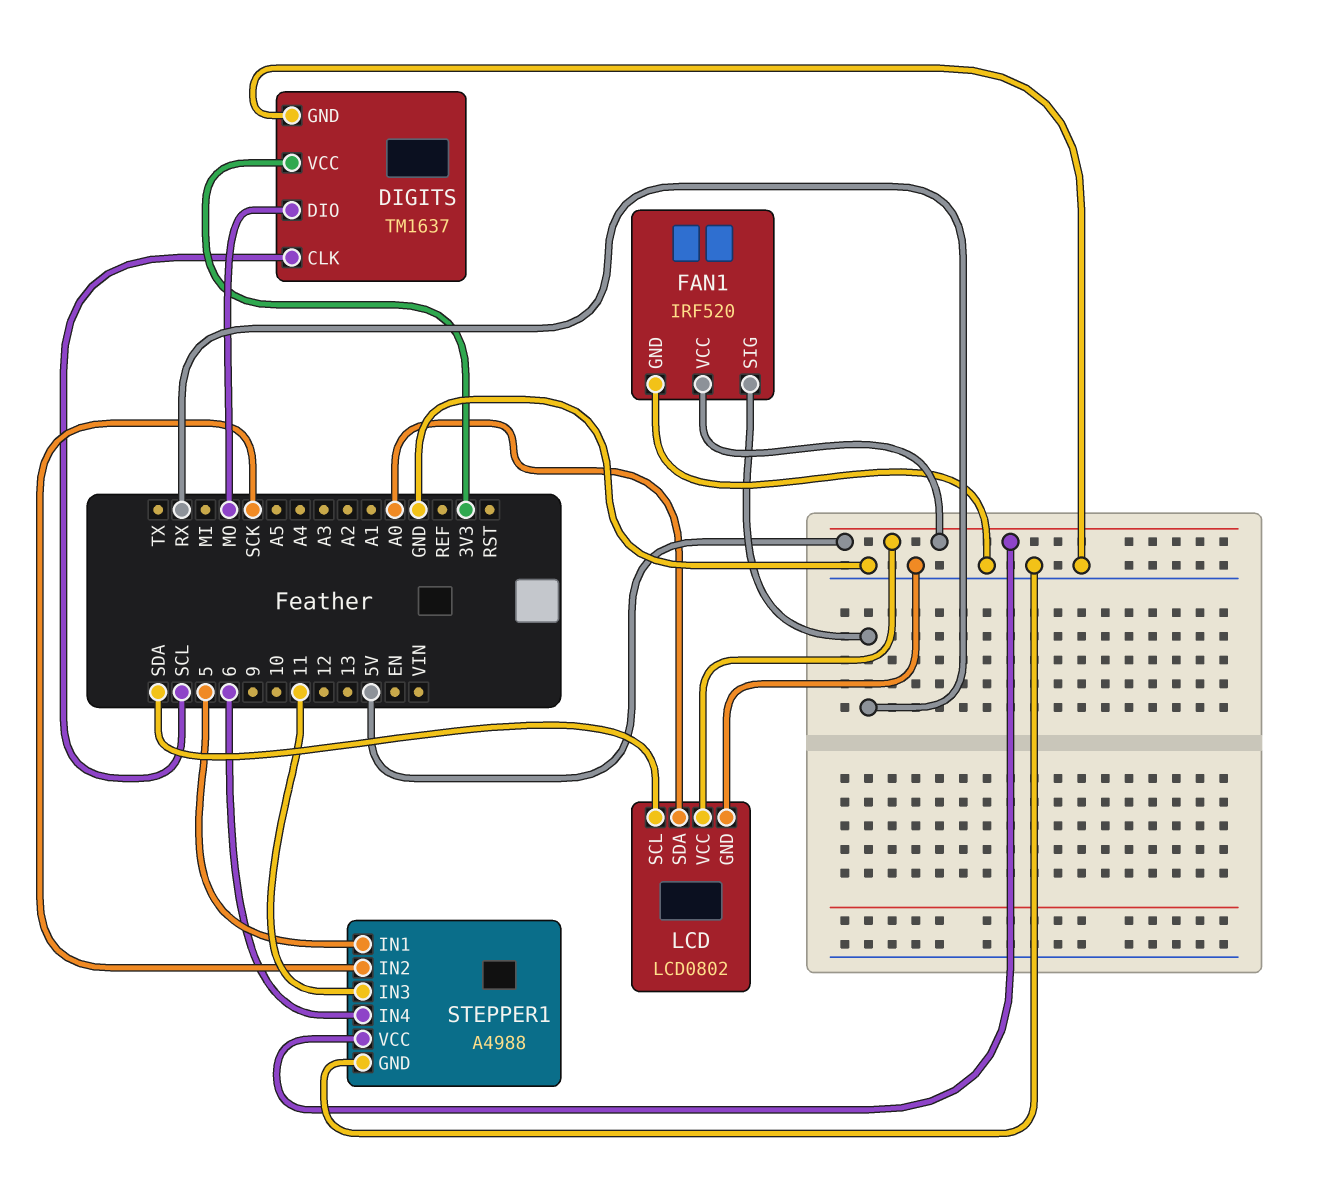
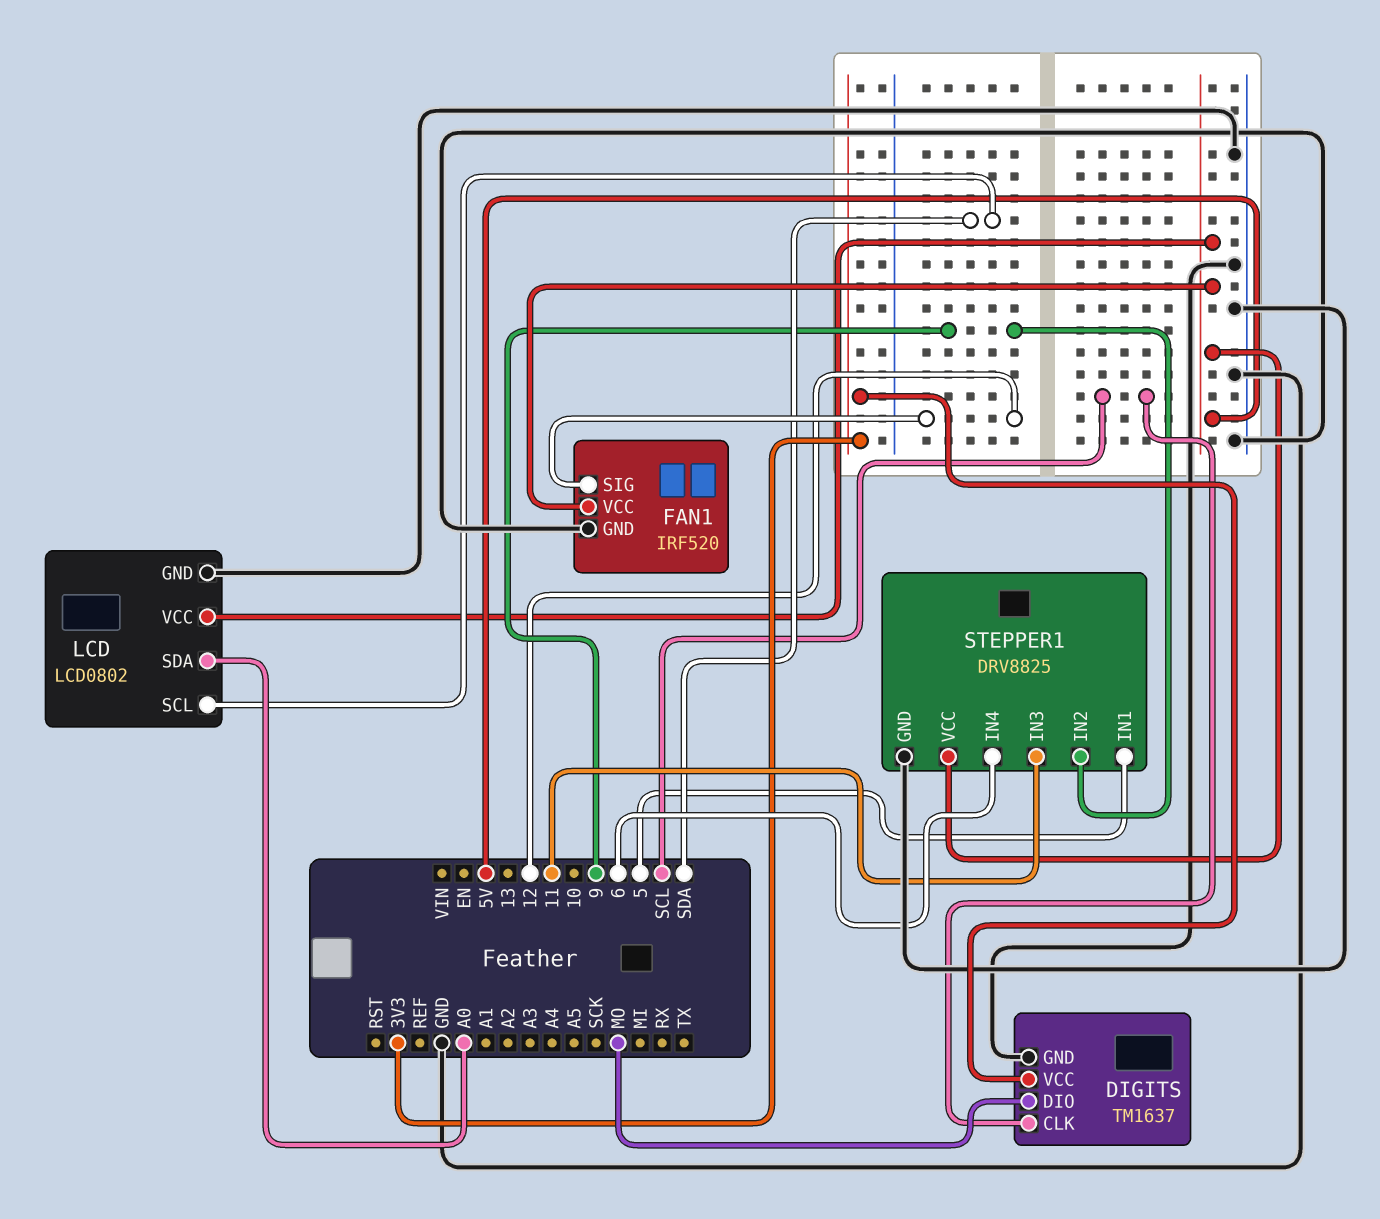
FAN1 pin SIG: RX -> 12
STEPPER1: A4988 -> DRV8825
STEPPER1 pin IN2: SCK -> 9

